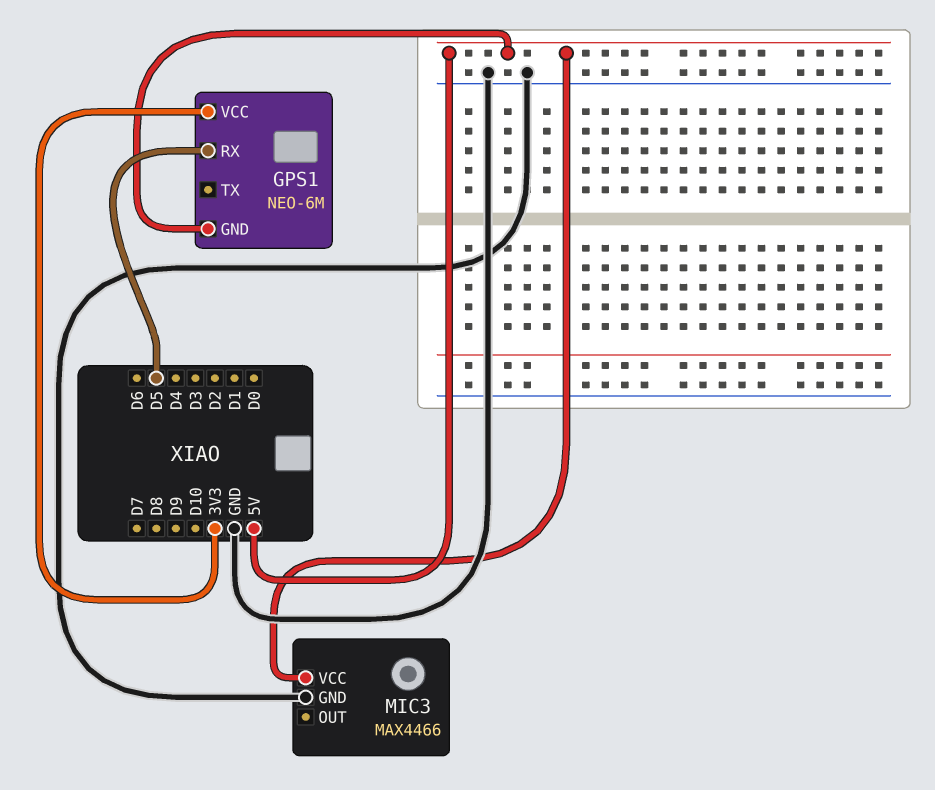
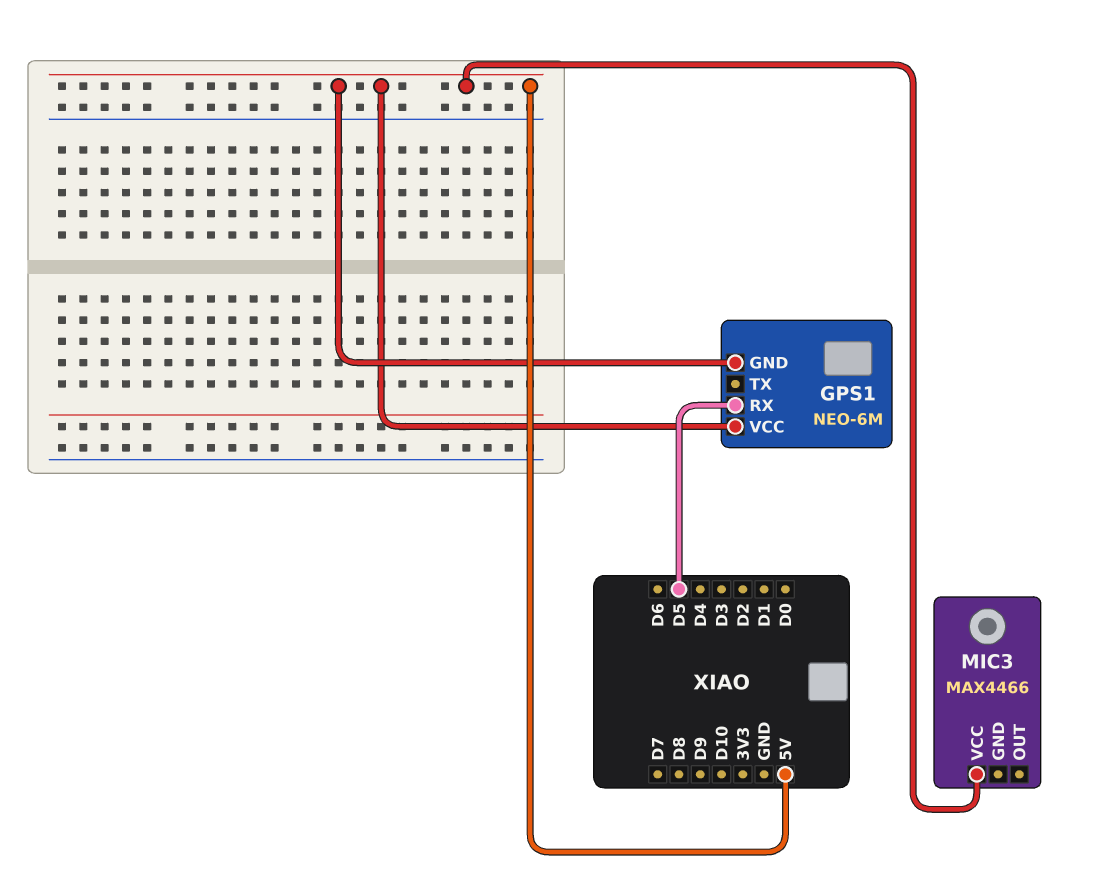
GPS1 pin VCC: 3V3 -> 5V
MIC3 pin GND: GND -> none

